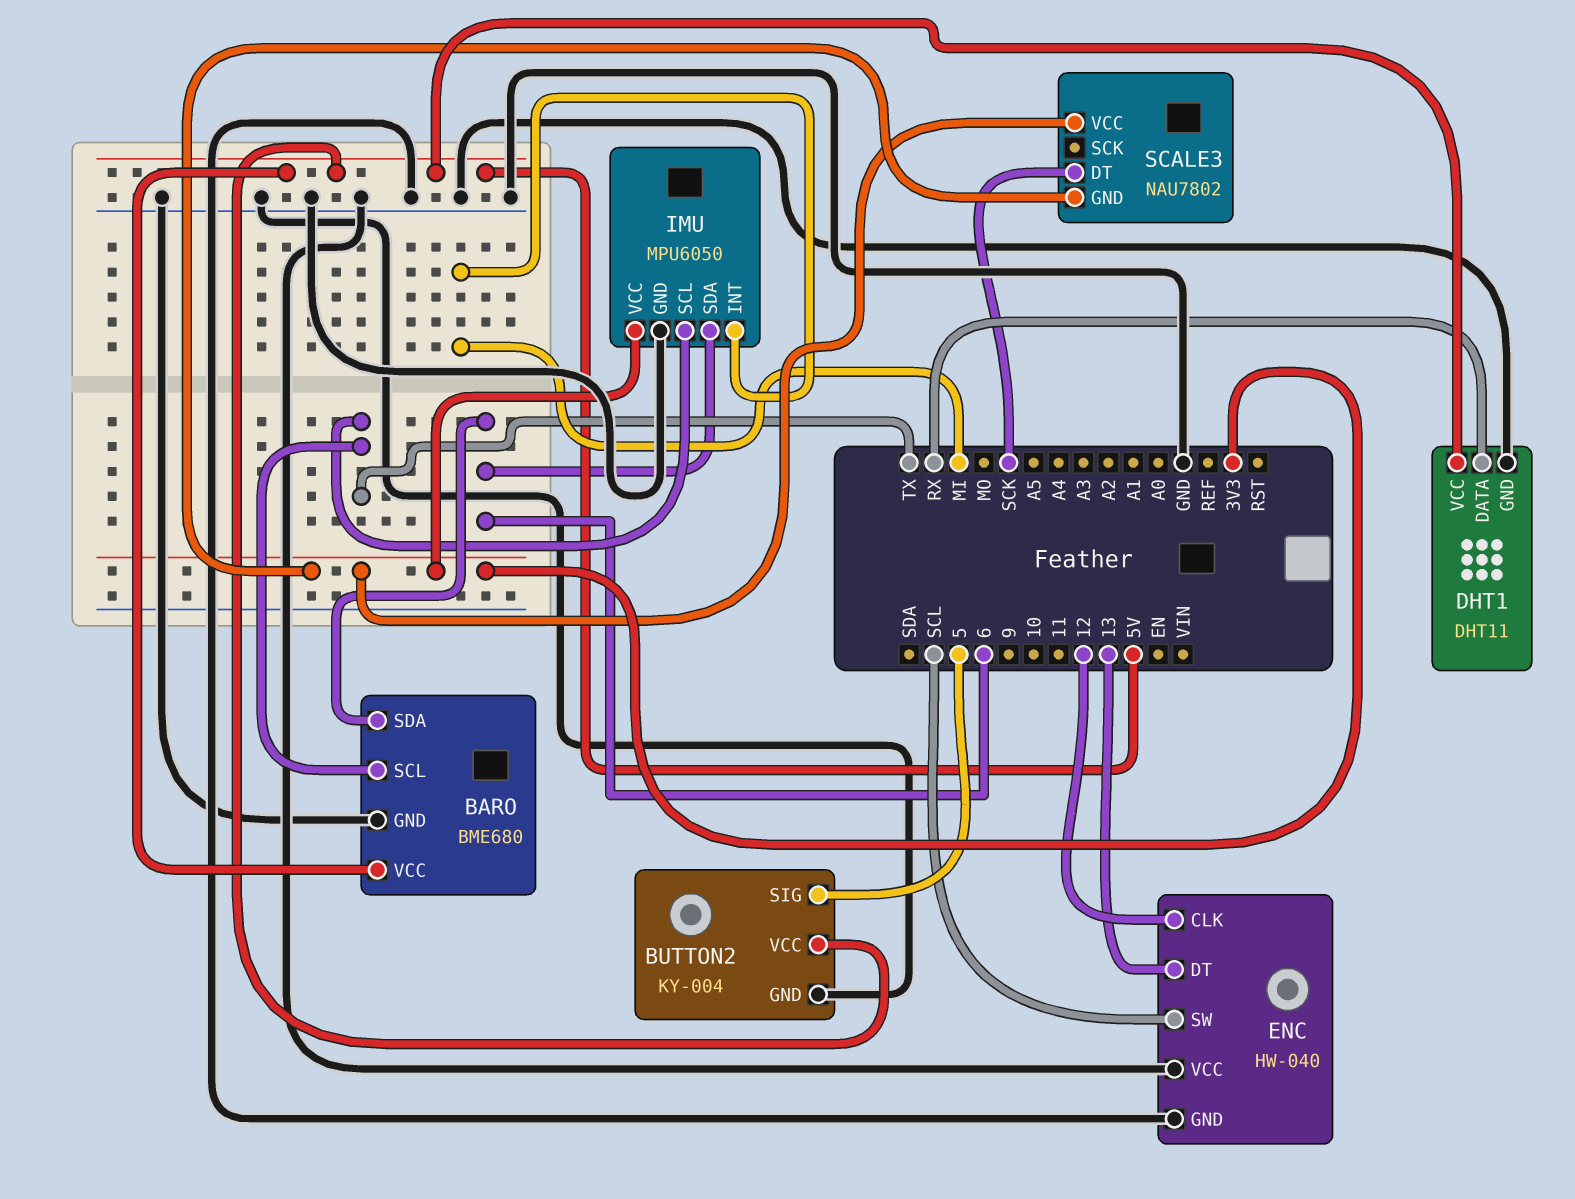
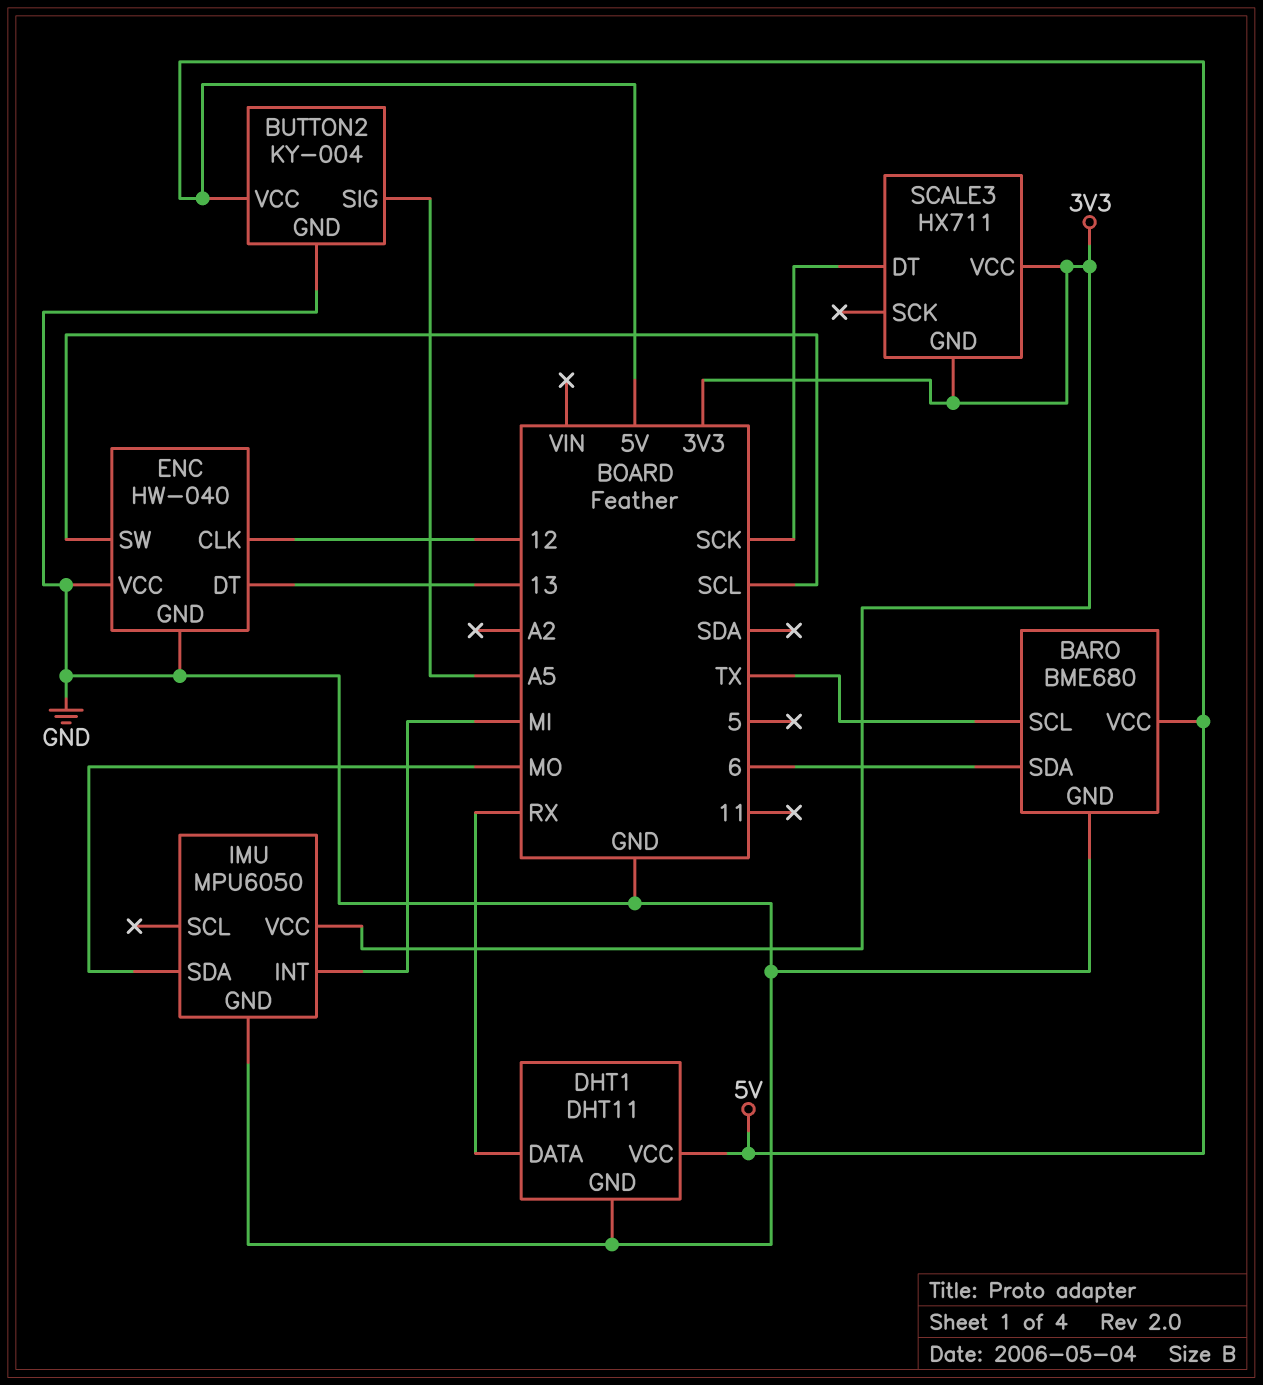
BUTTON2 pin SIG: 5 -> A5
IMU pin SCL: TX -> none
IMU pin SDA: 6 -> MO
SCALE3: NAU7802 -> HX711

